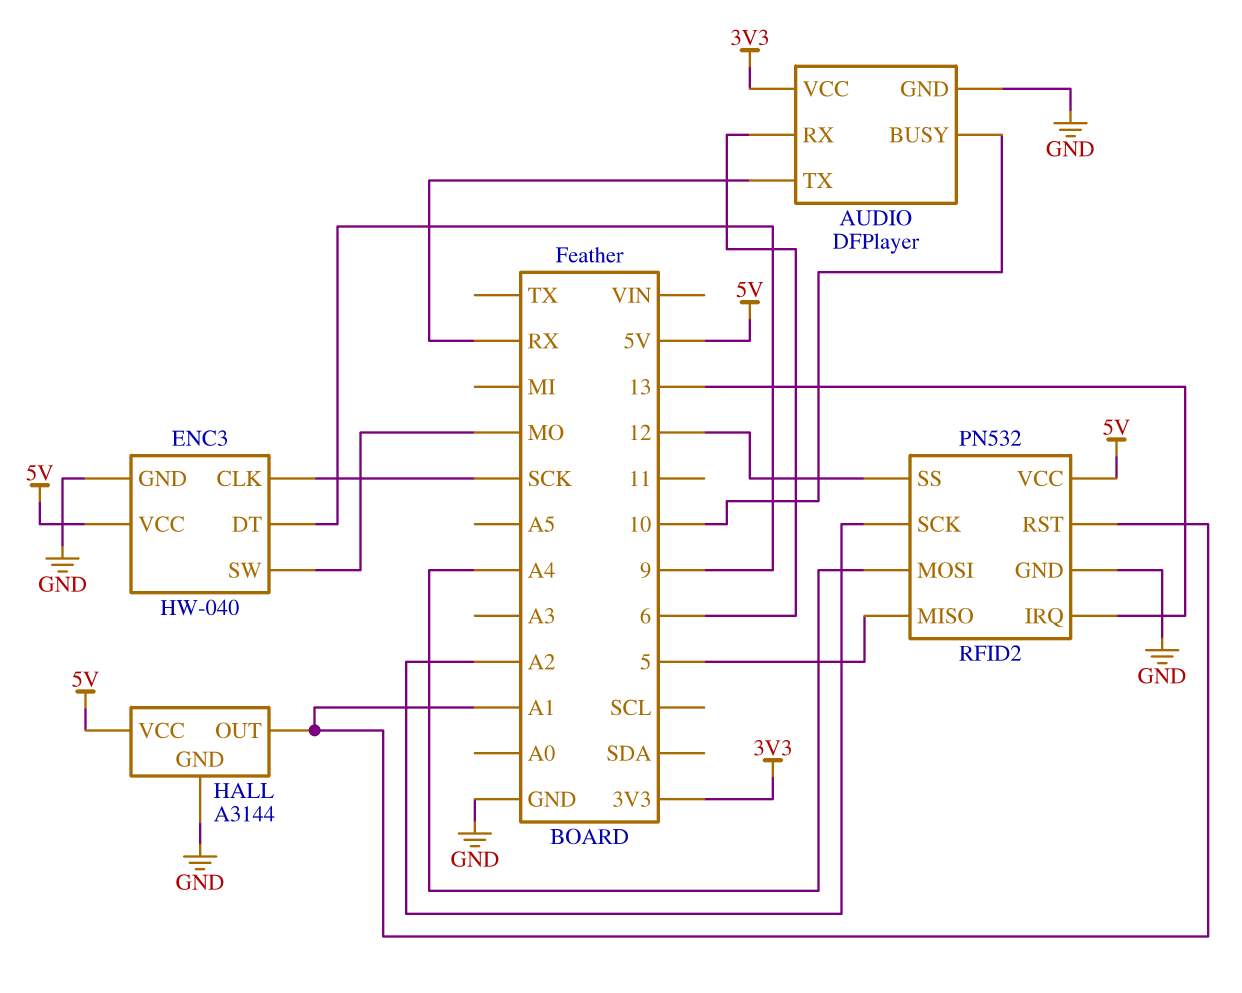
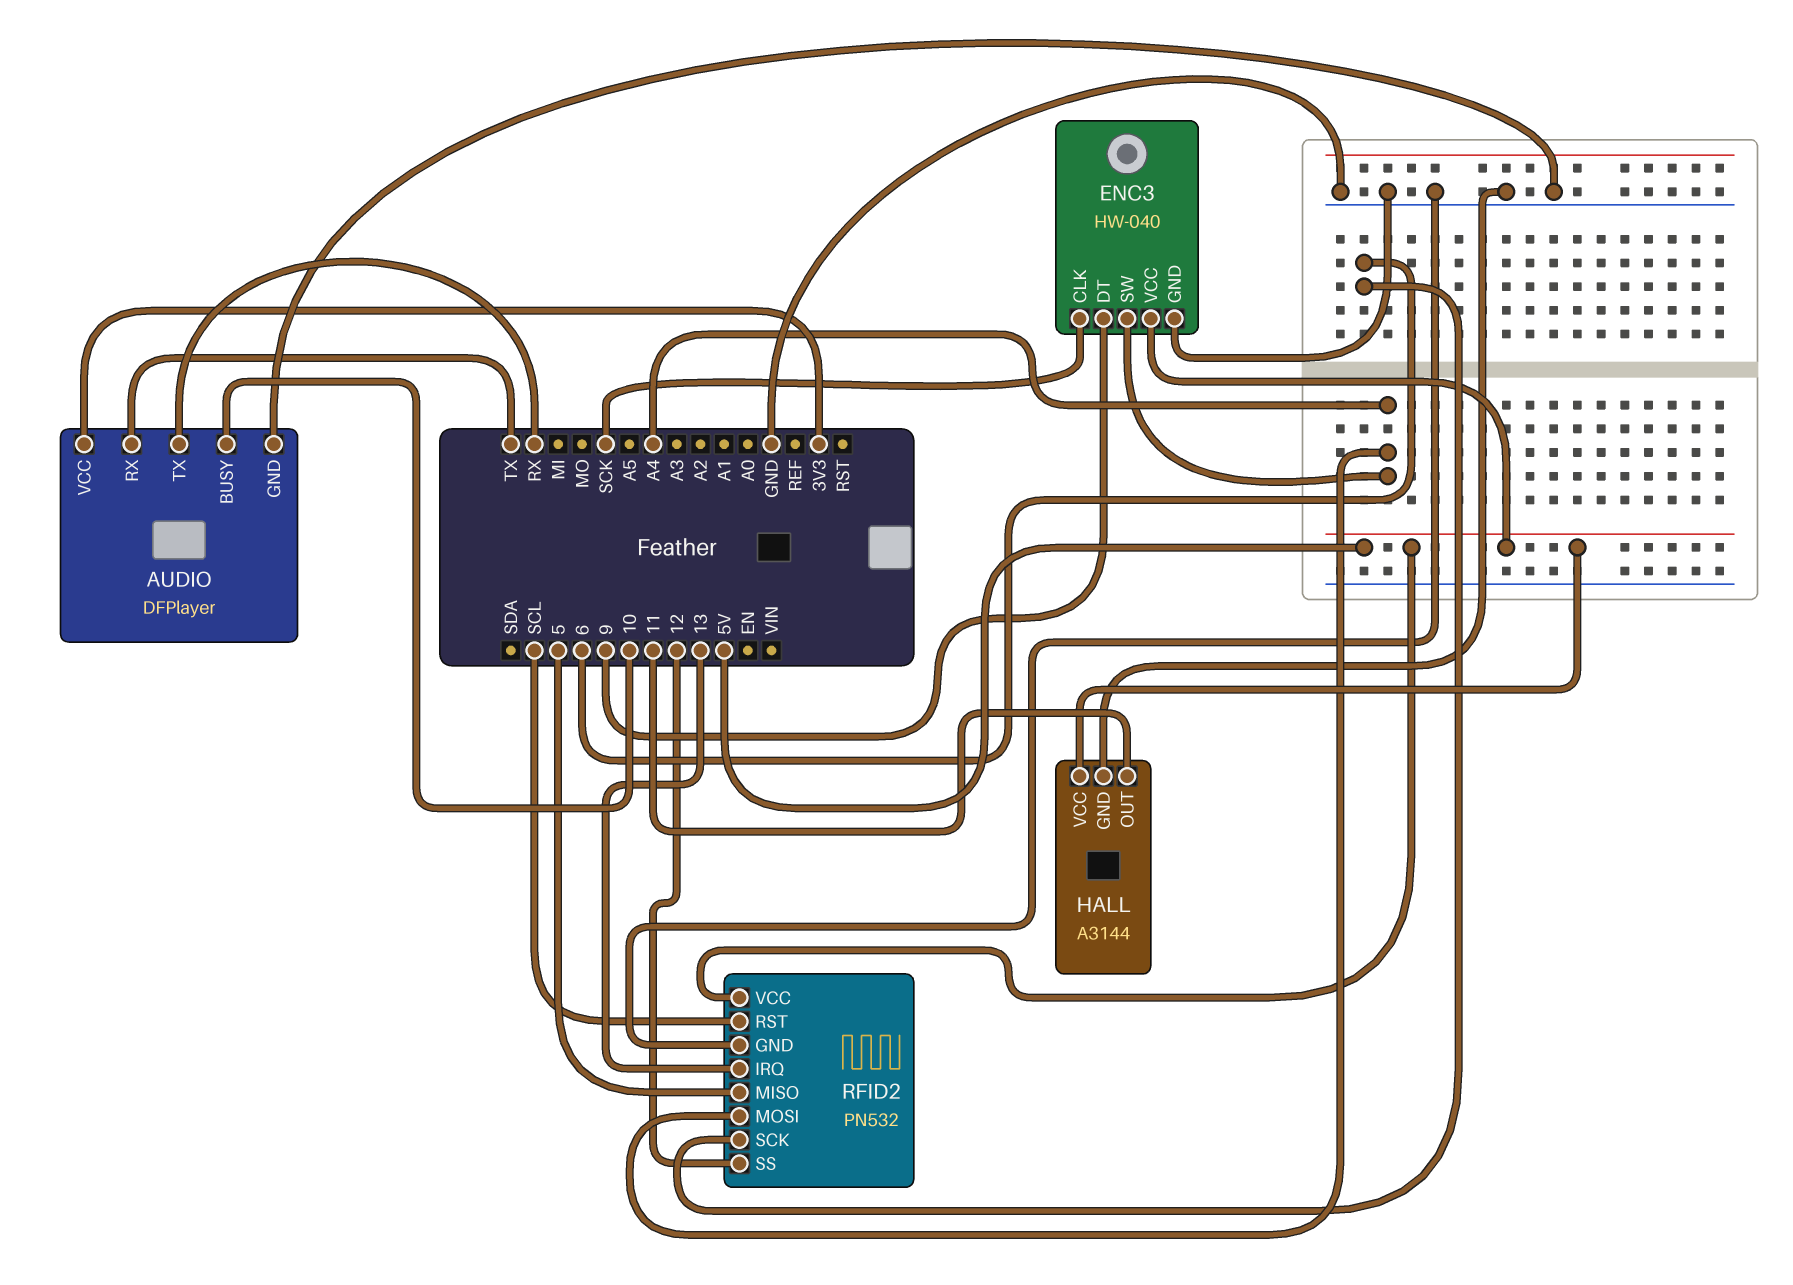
AUDIO pin RX: 6 -> TX
ENC3 pin SW: MO -> A4
HALL pin OUT: A1 -> 11
RFID2 pin RST: A1 -> SCL
RFID2 pin SCK: A2 -> 6

